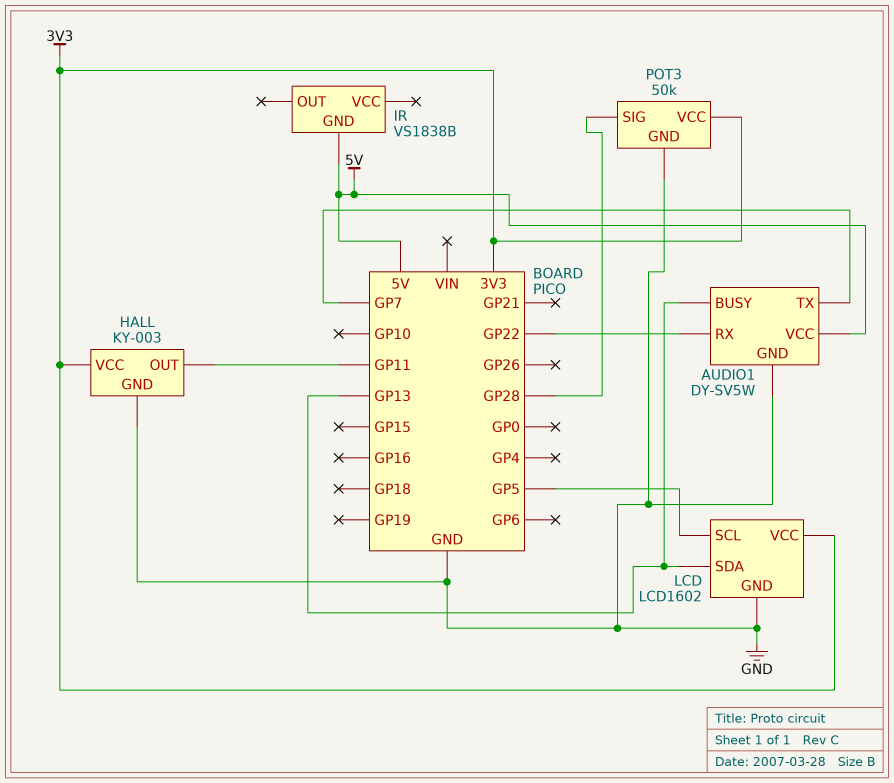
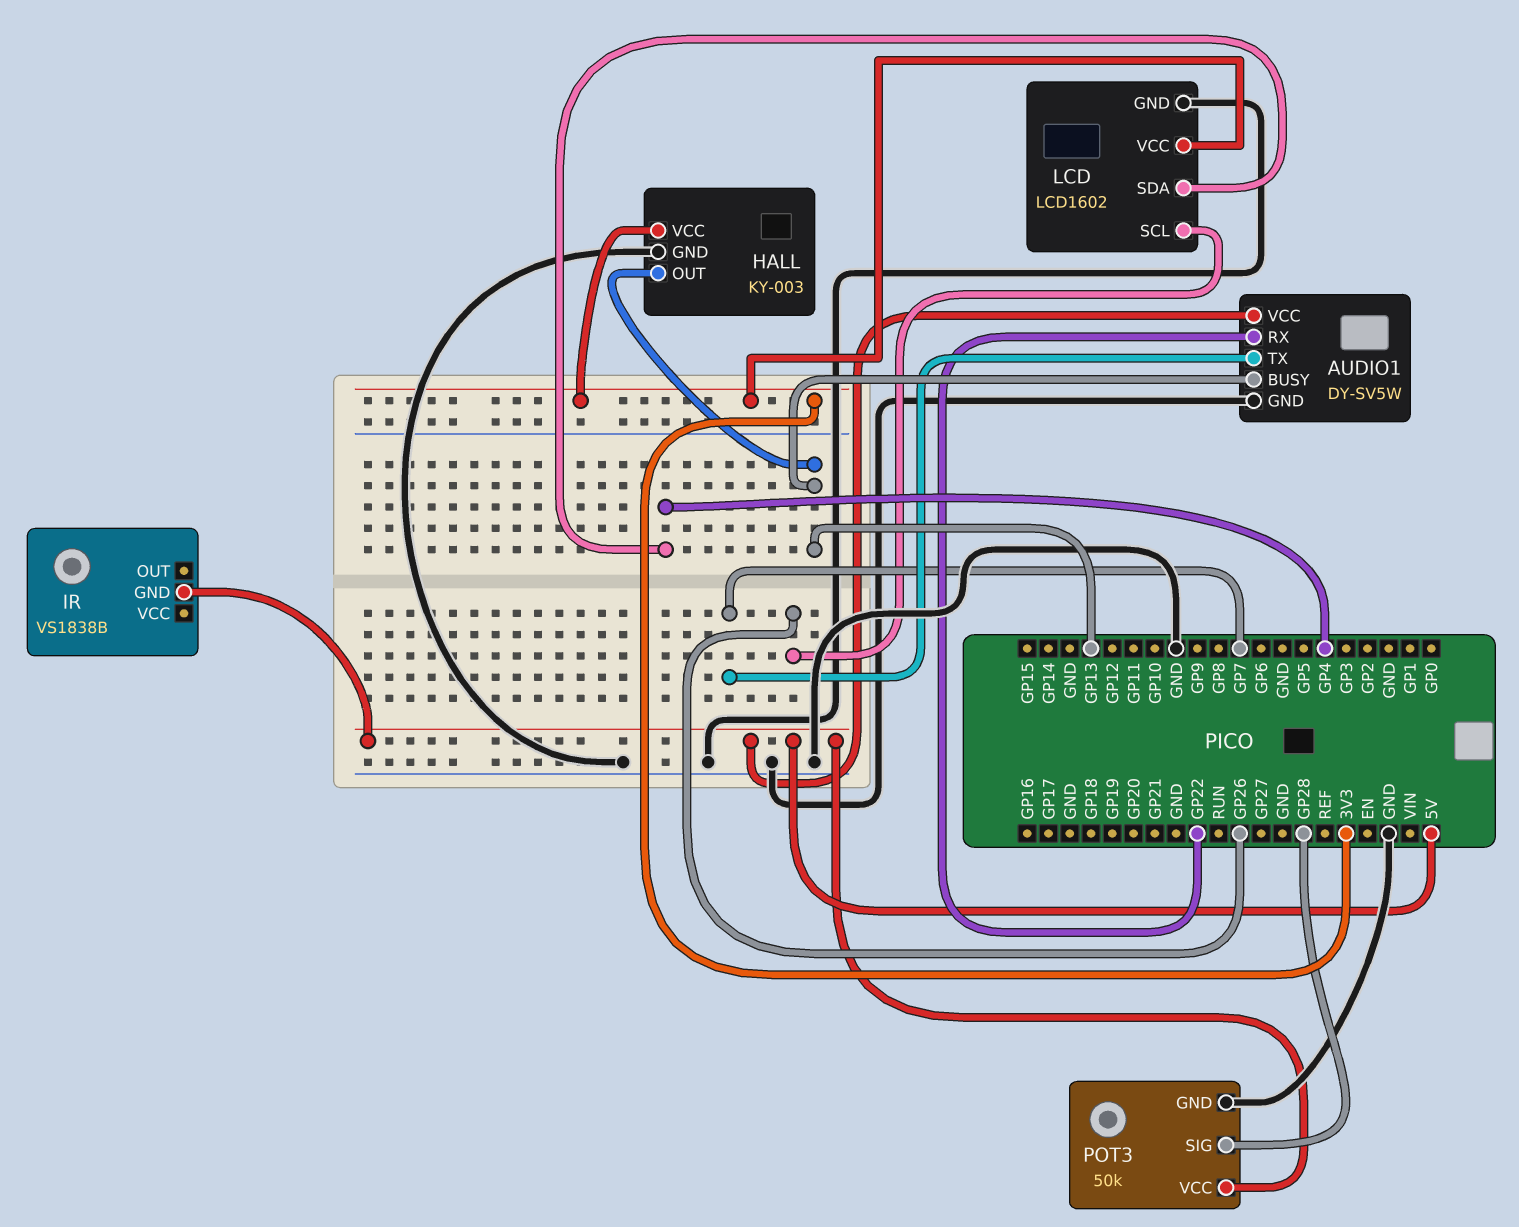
HALL pin OUT: GP11 -> GP13
LCD pin SCL: GP5 -> GP26
LCD pin SDA: GP13 -> GP4
POT3 pin VCC: 3V3 -> 5V

